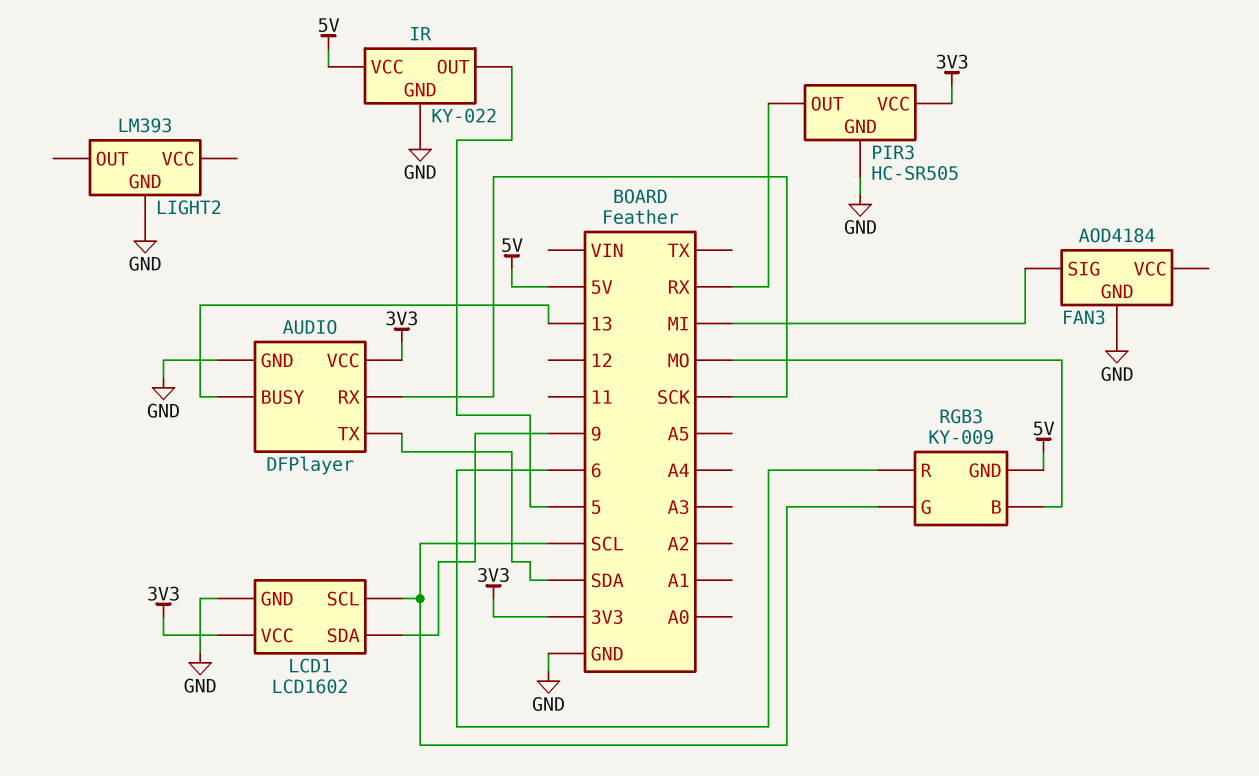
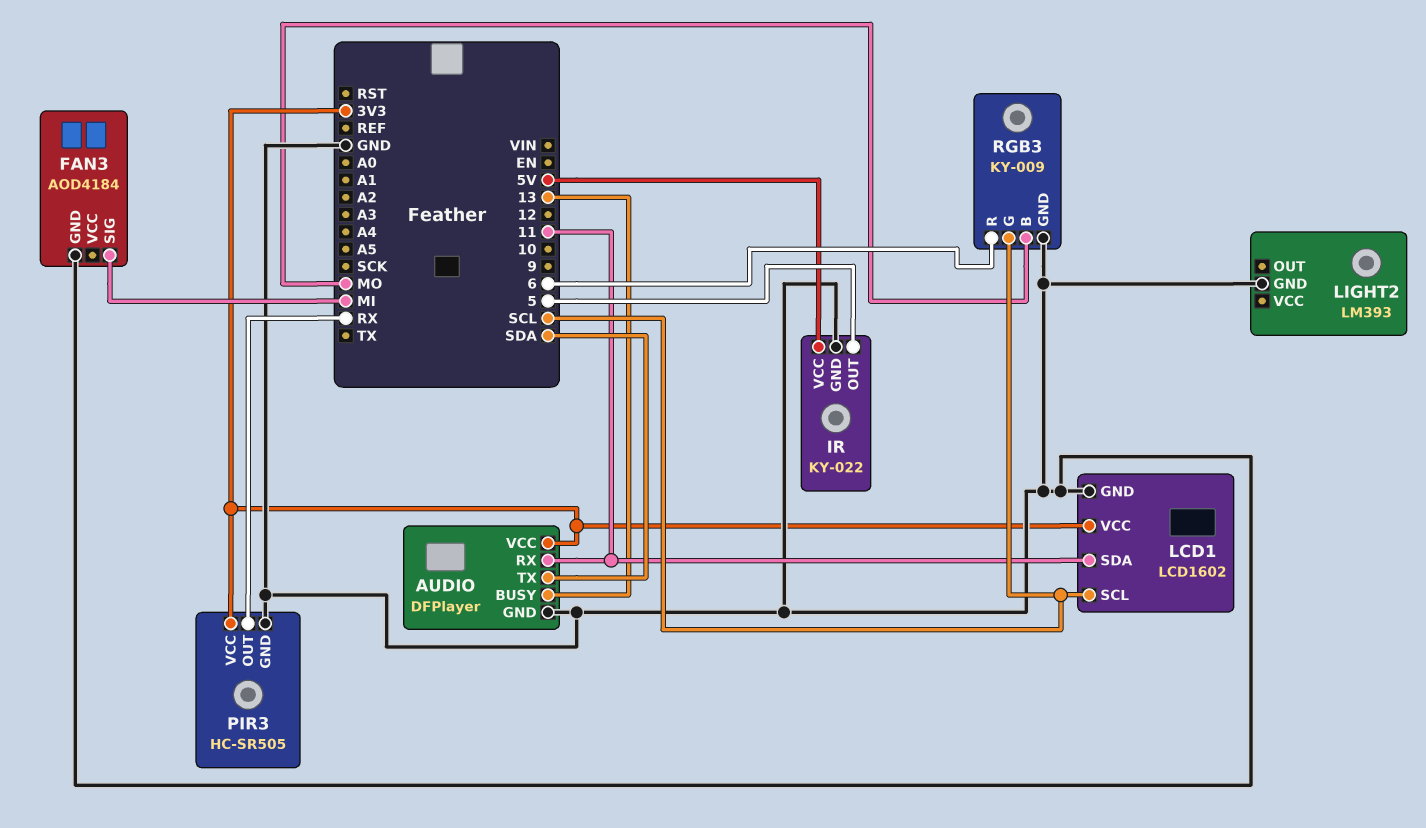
AUDIO pin RX: SCK -> 11
LCD1 pin SDA: 9 -> 11
RGB3 pin GND: 5V -> GND

